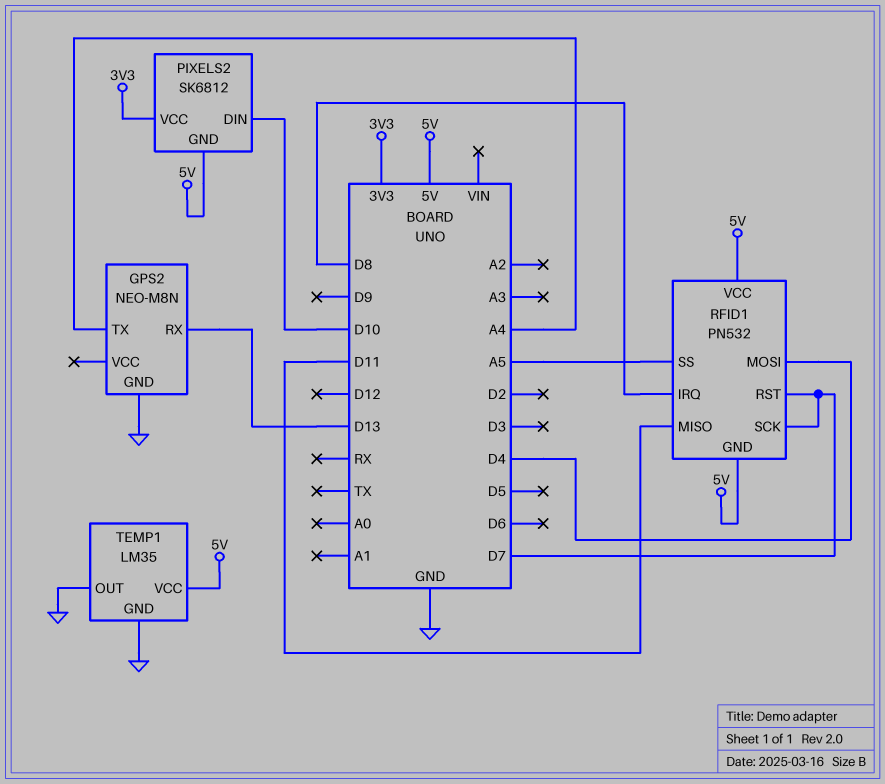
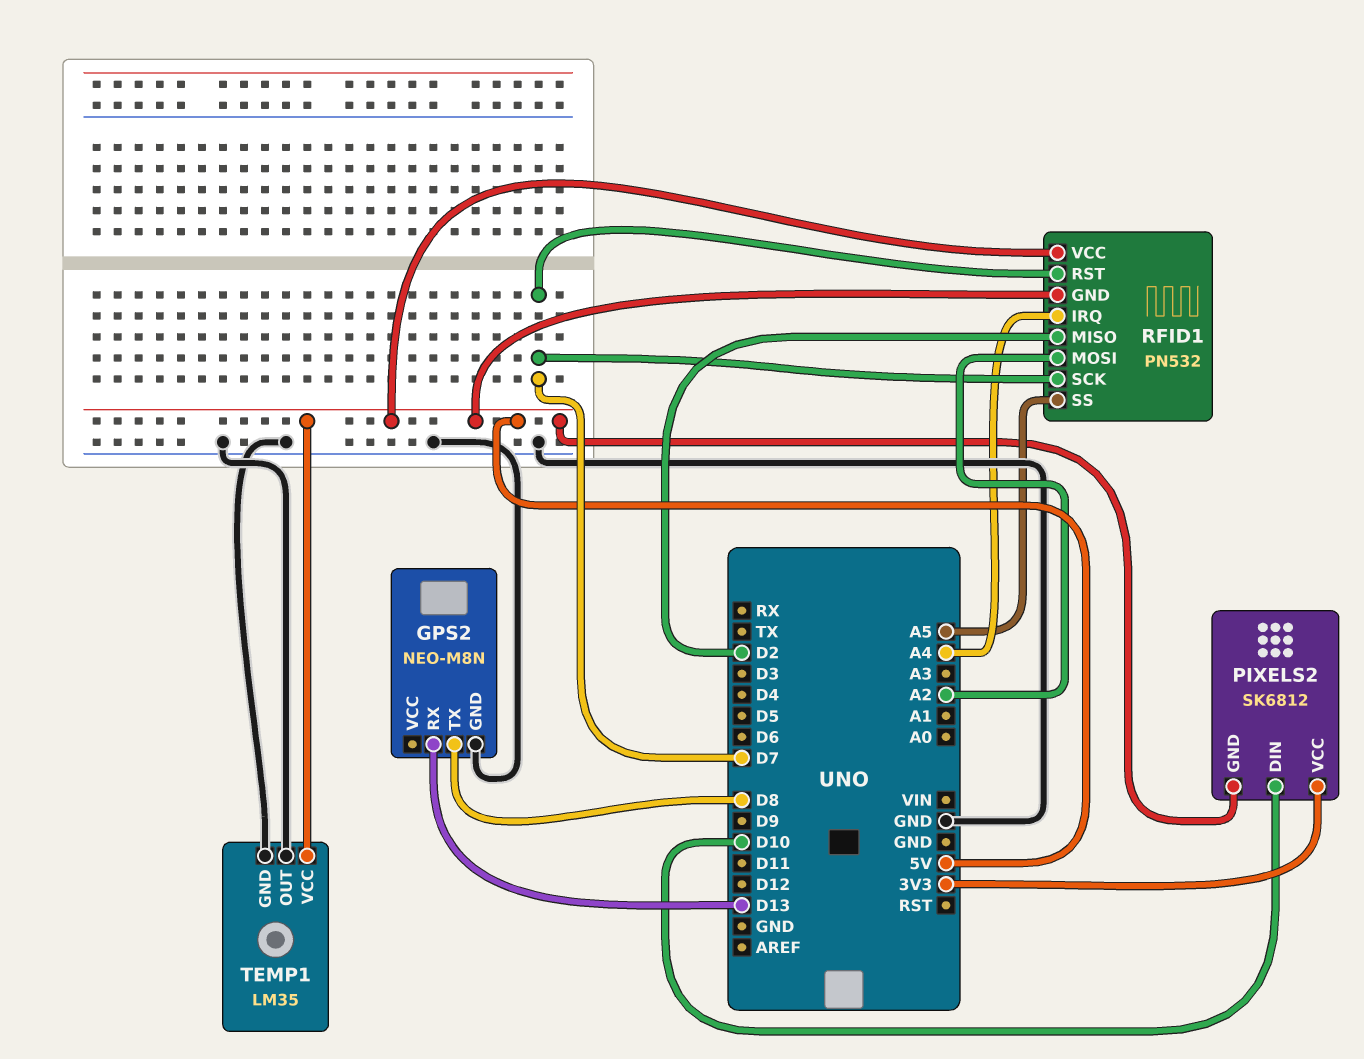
GPS2 pin TX: A4 -> D8
RFID1 pin IRQ: D8 -> A4
RFID1 pin MISO: D11 -> D2
RFID1 pin MOSI: D4 -> A2

